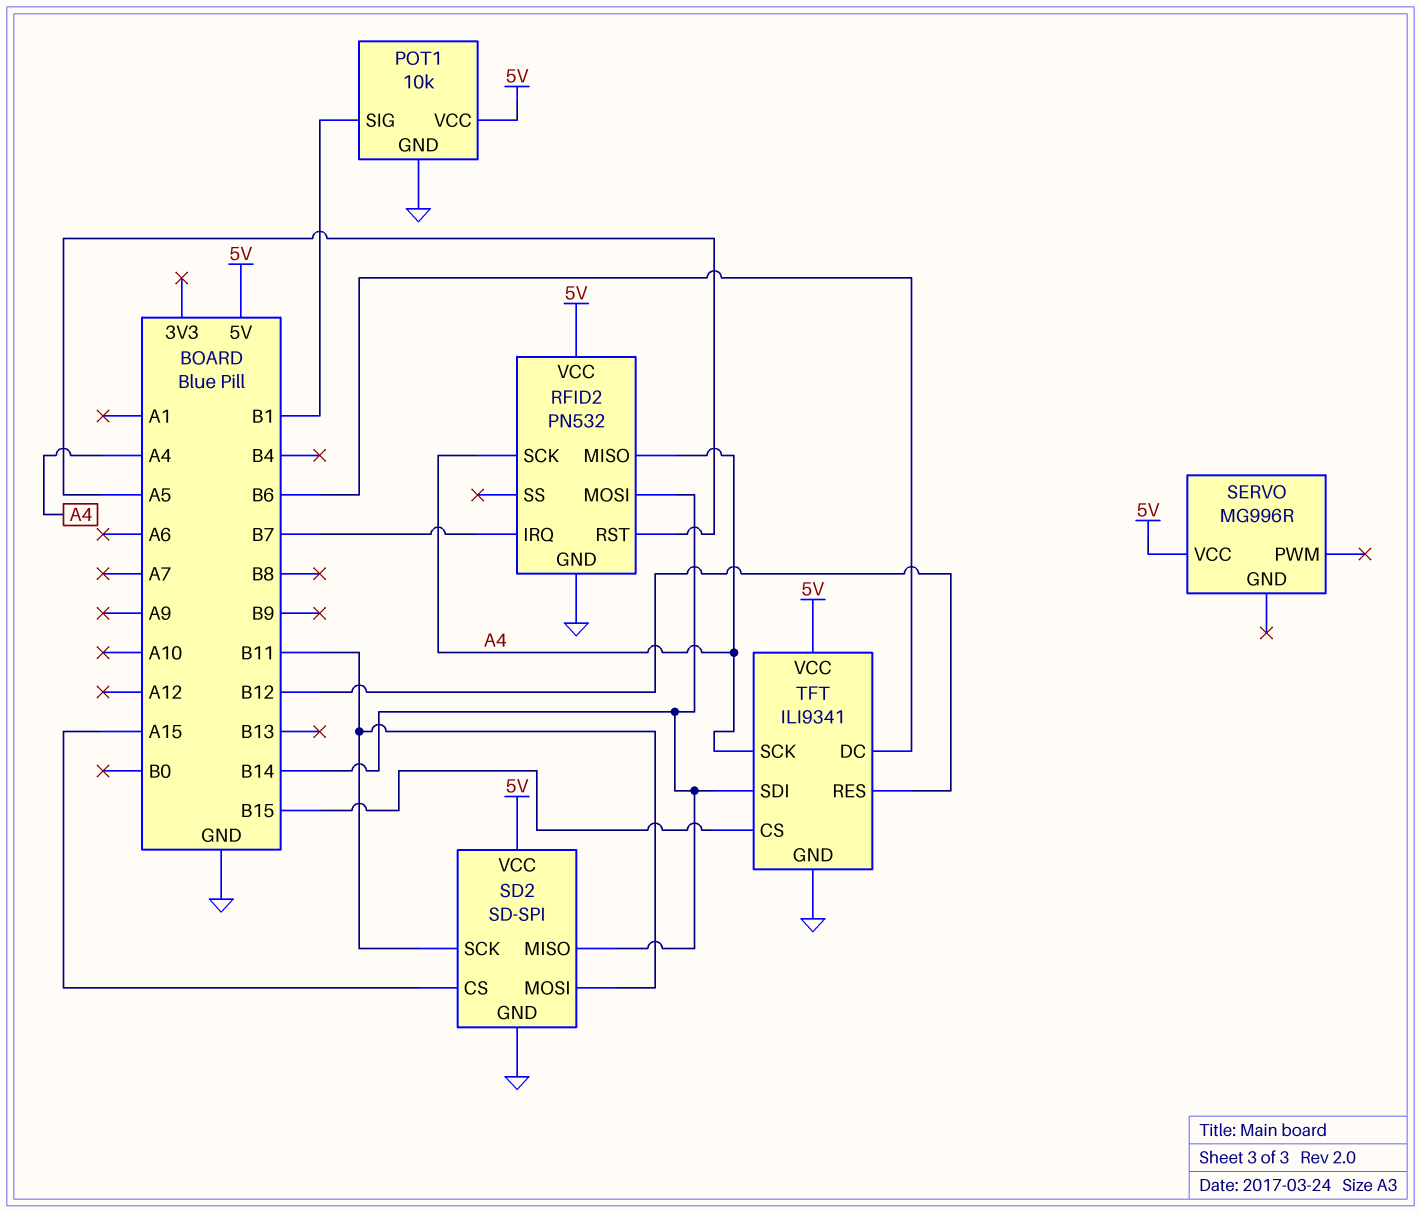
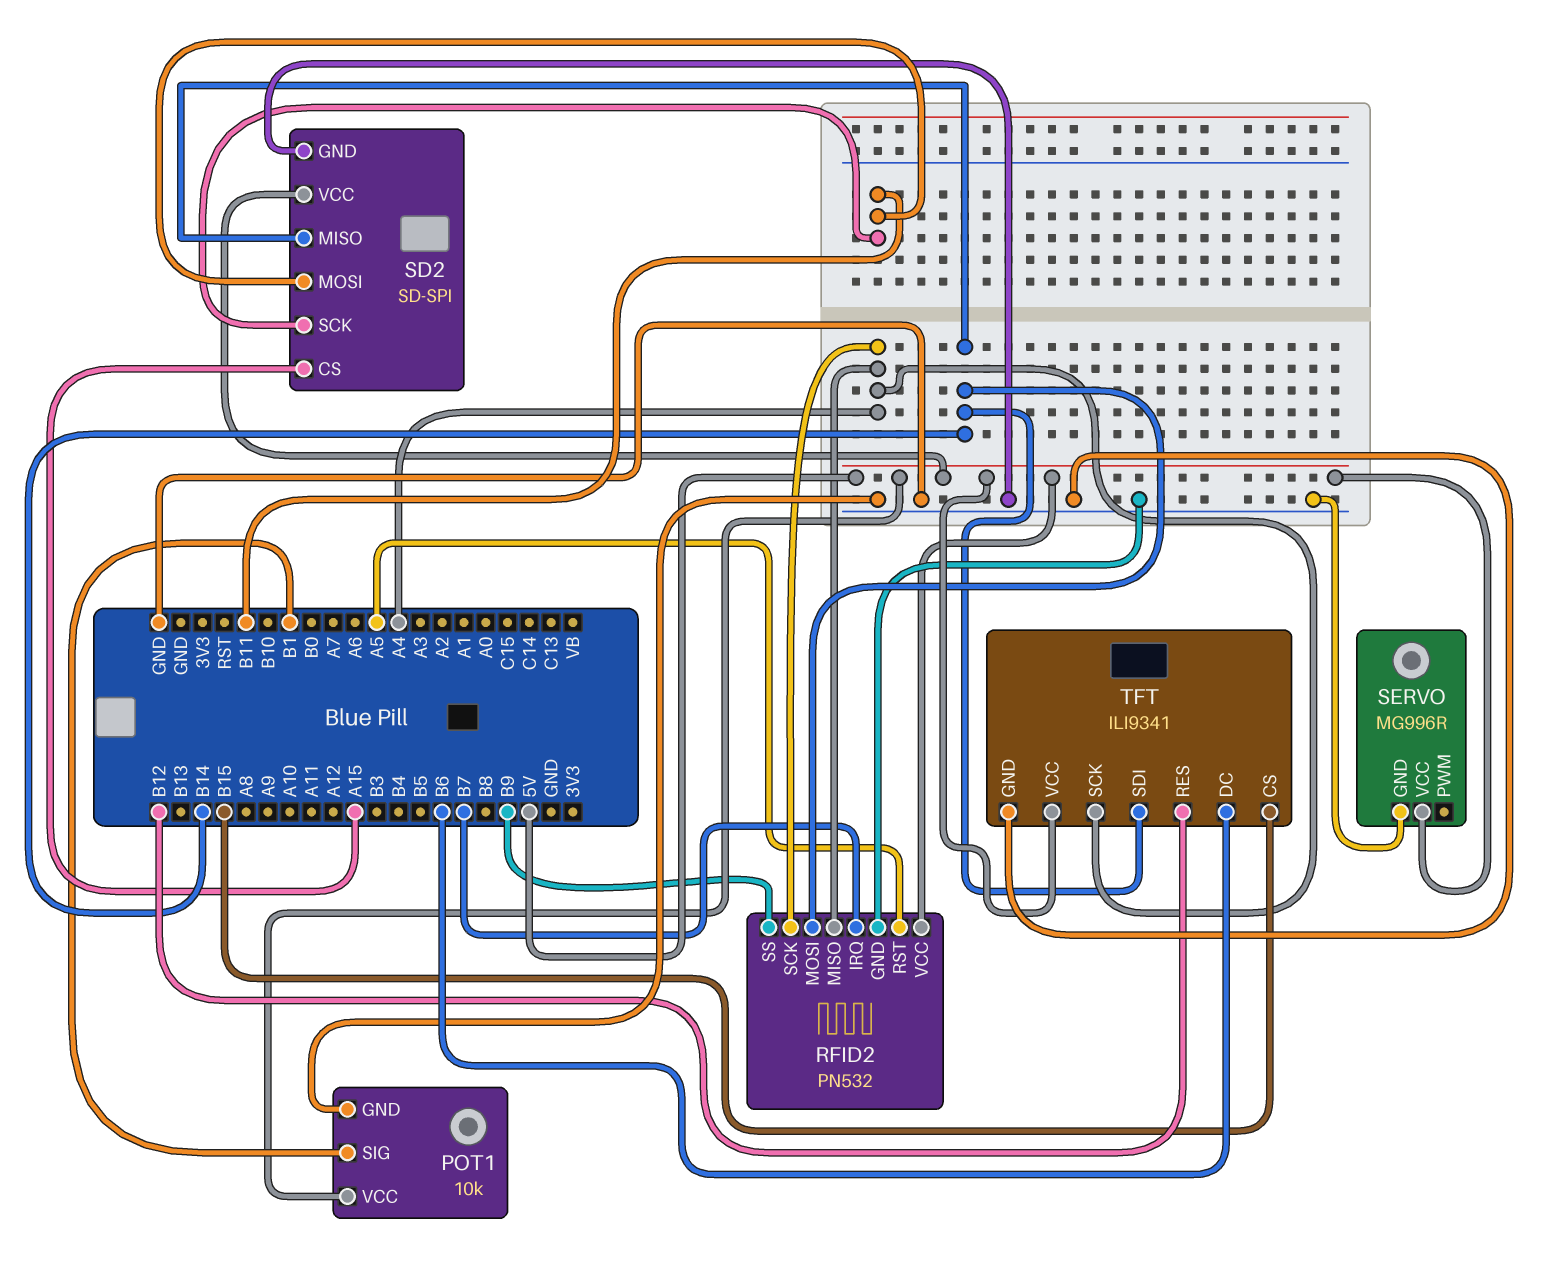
RFID2 pin SS: none -> B9
SERVO pin GND: none -> GND

